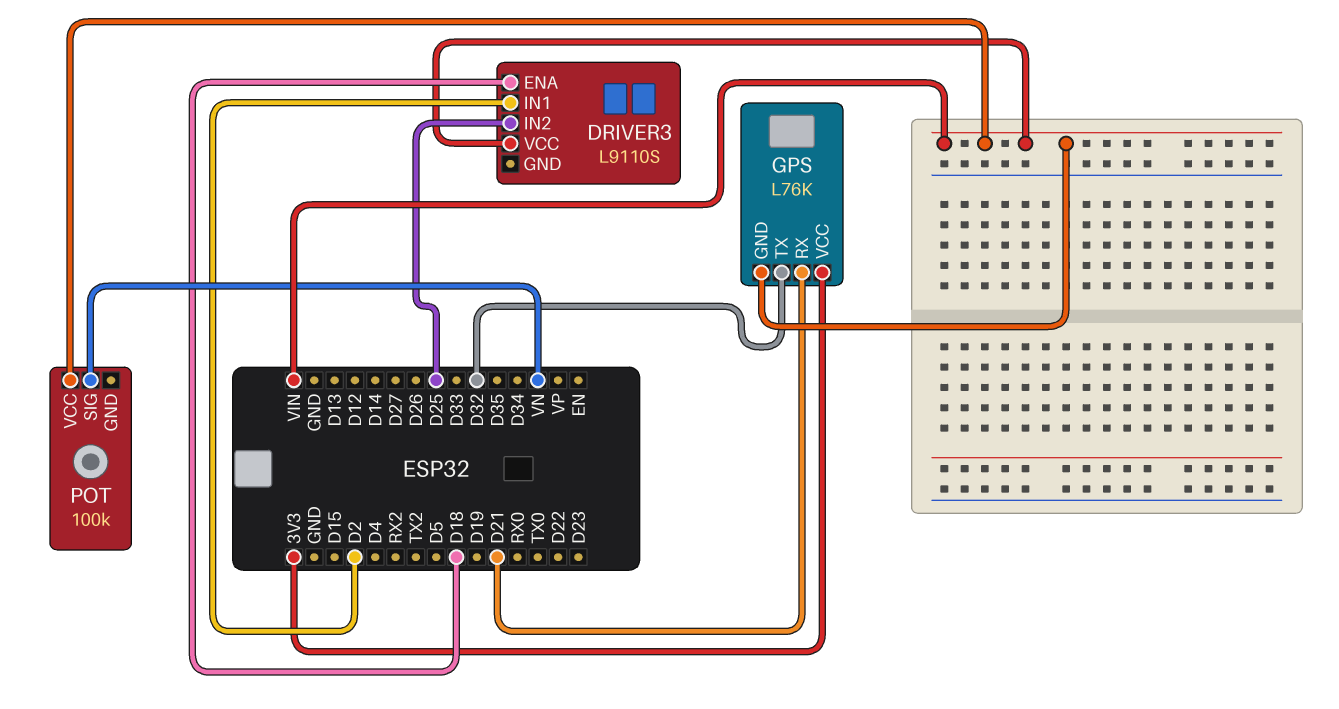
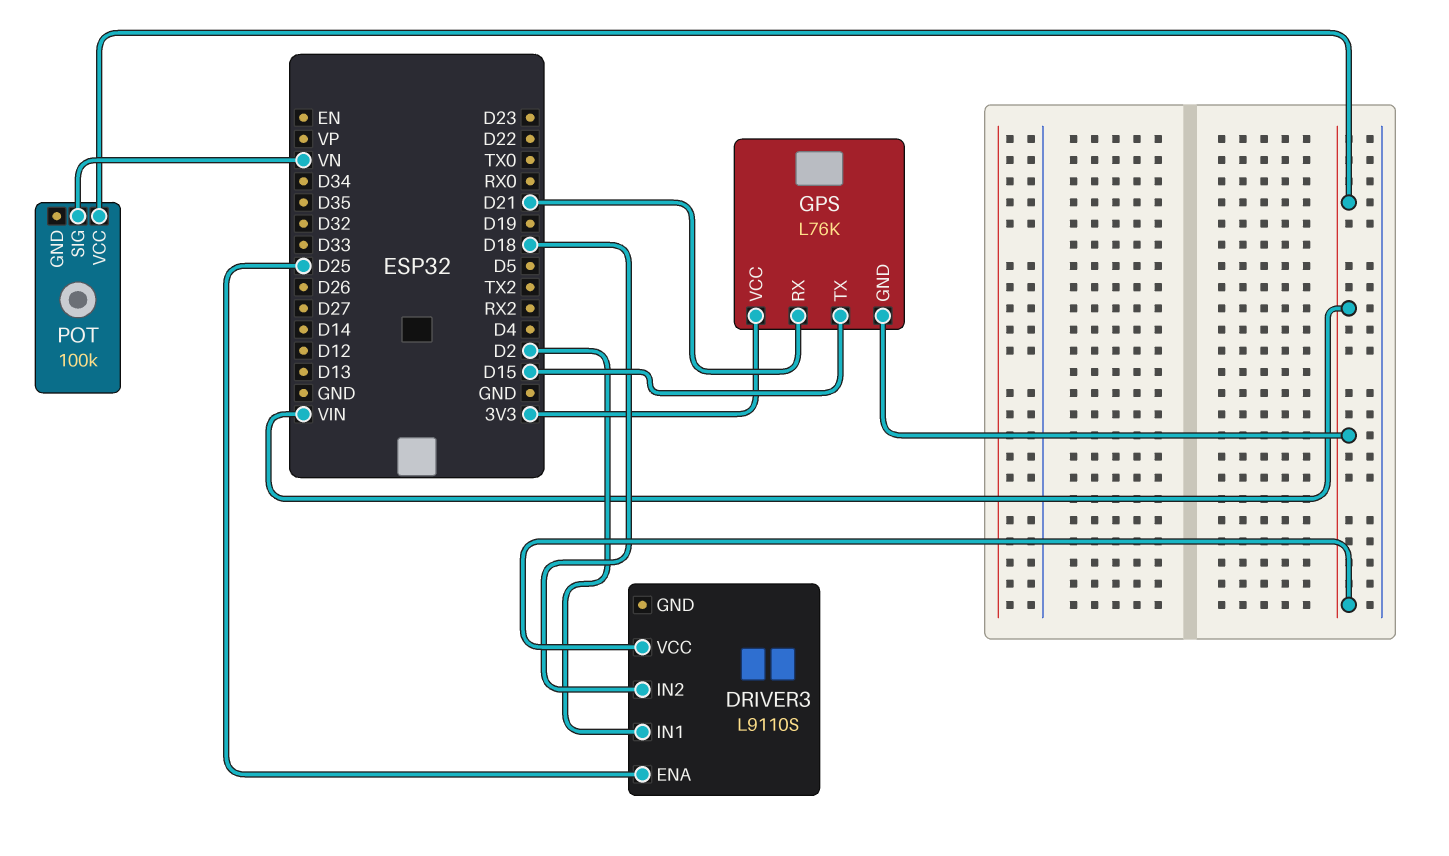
DRIVER3 pin ENA: D18 -> D25
DRIVER3 pin IN2: D25 -> D18
GPS pin TX: D32 -> D15

